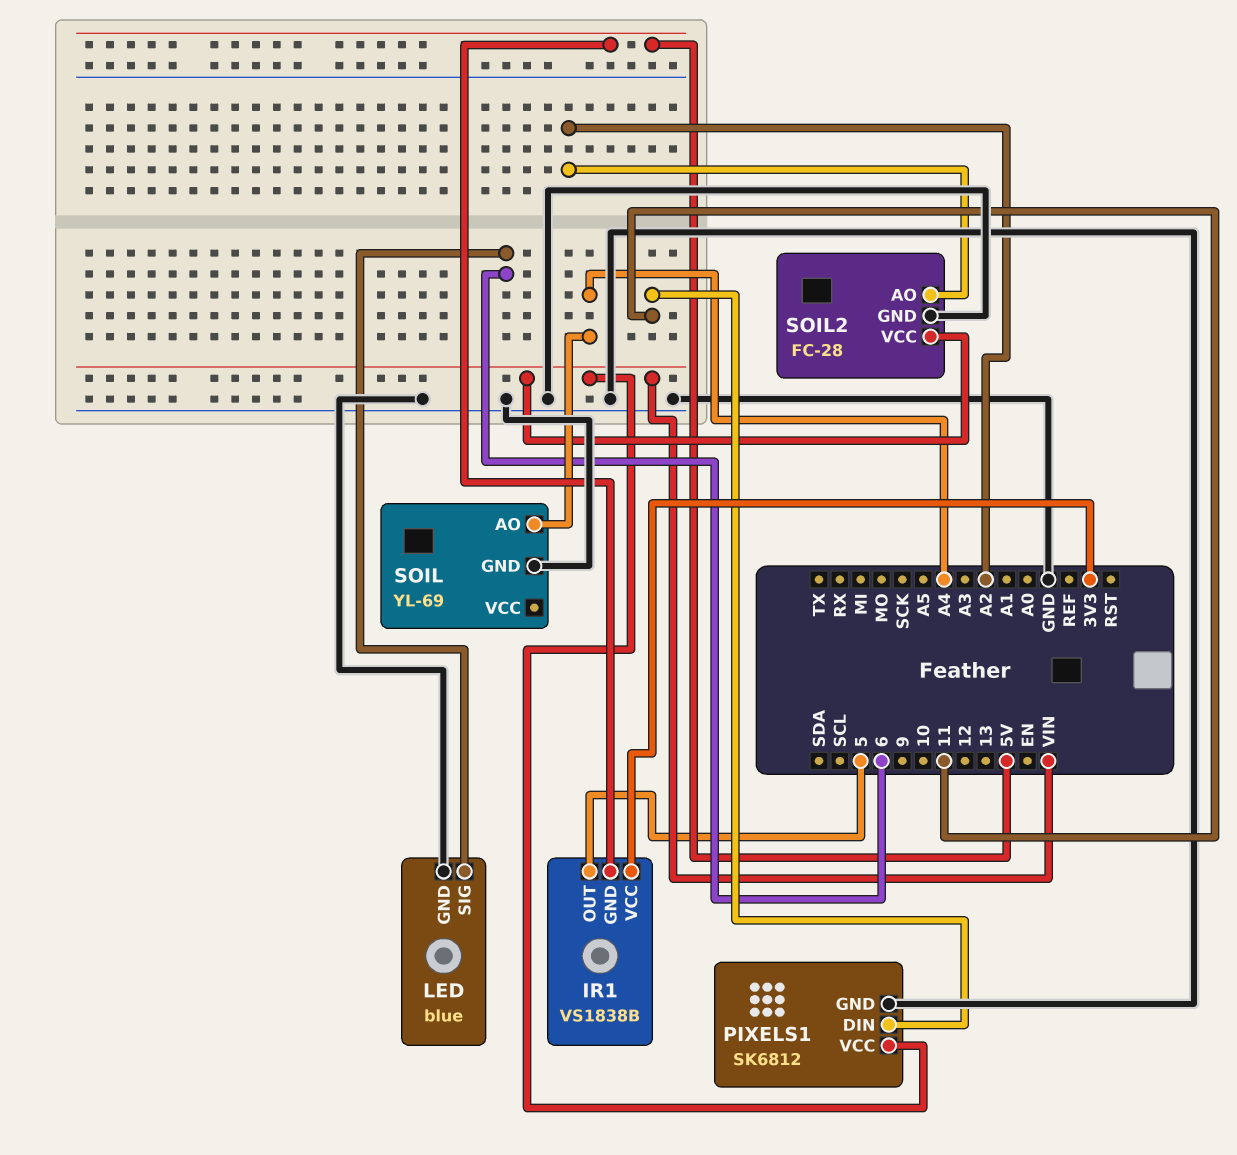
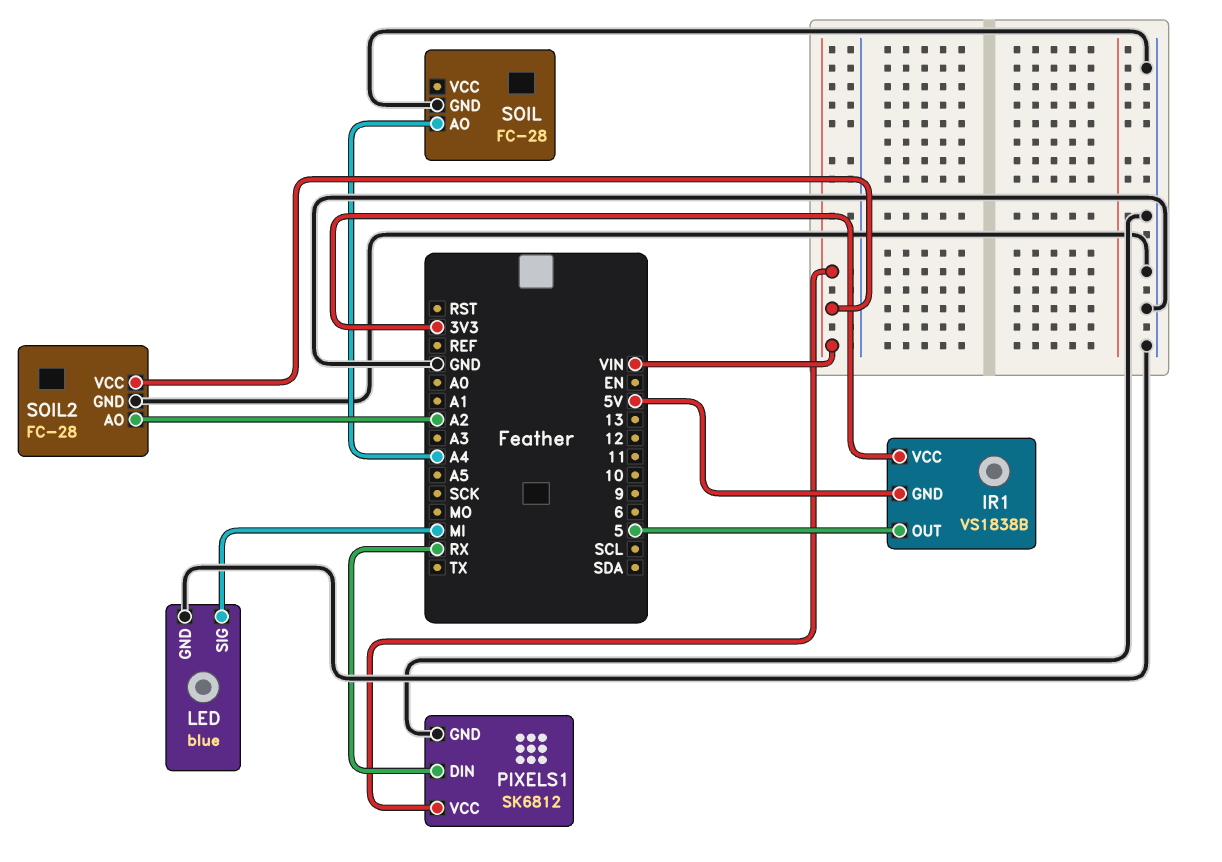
LED pin SIG: 6 -> MI
PIXELS1 pin DIN: 11 -> RX
SOIL: YL-69 -> FC-28

